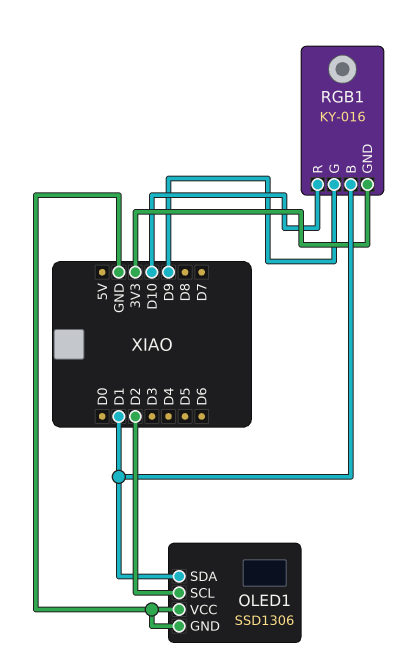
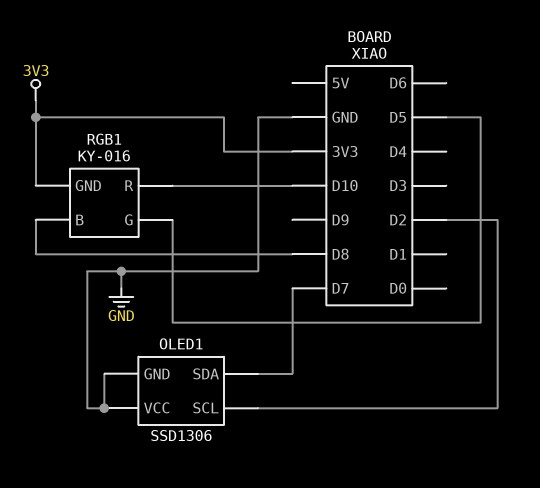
OLED1 pin SDA: D1 -> D7
RGB1 pin B: D1 -> D8
RGB1 pin G: D9 -> D5

